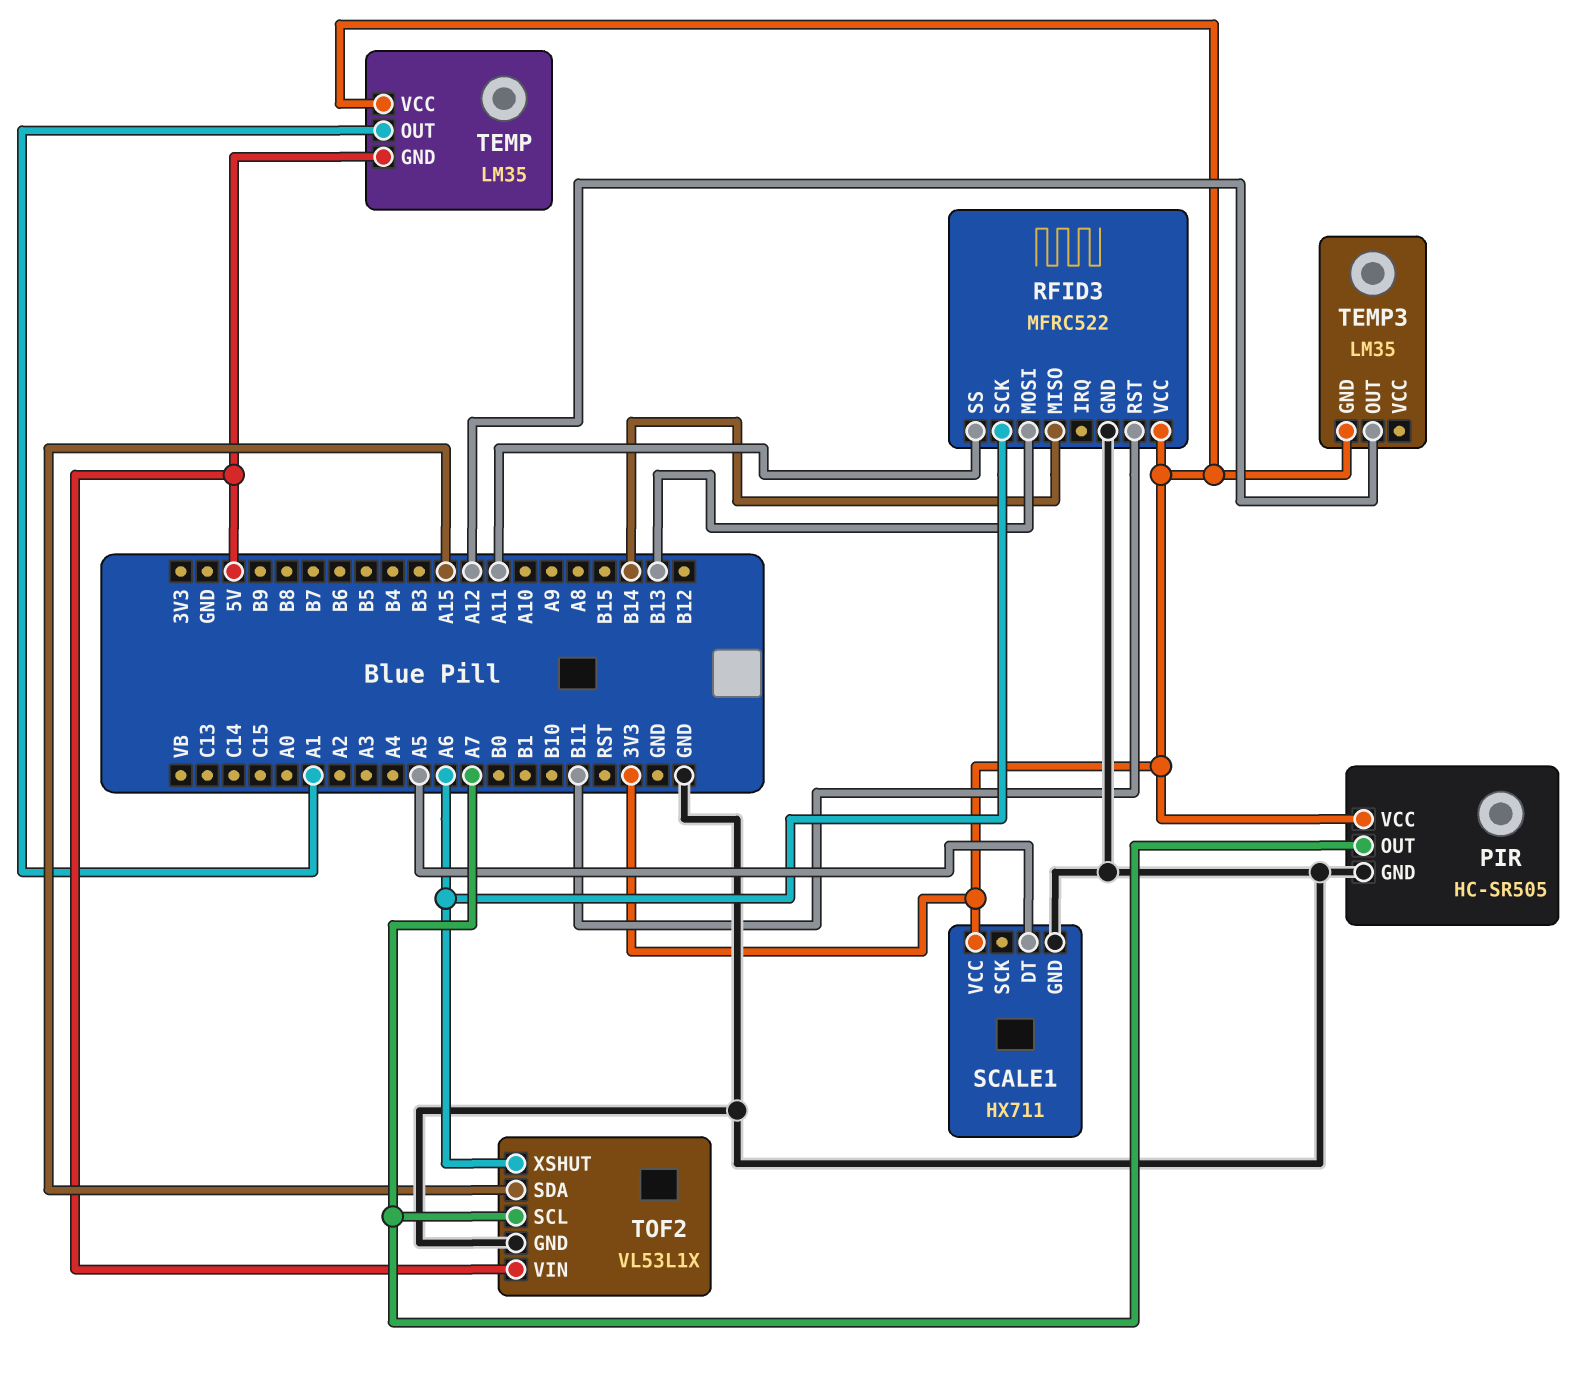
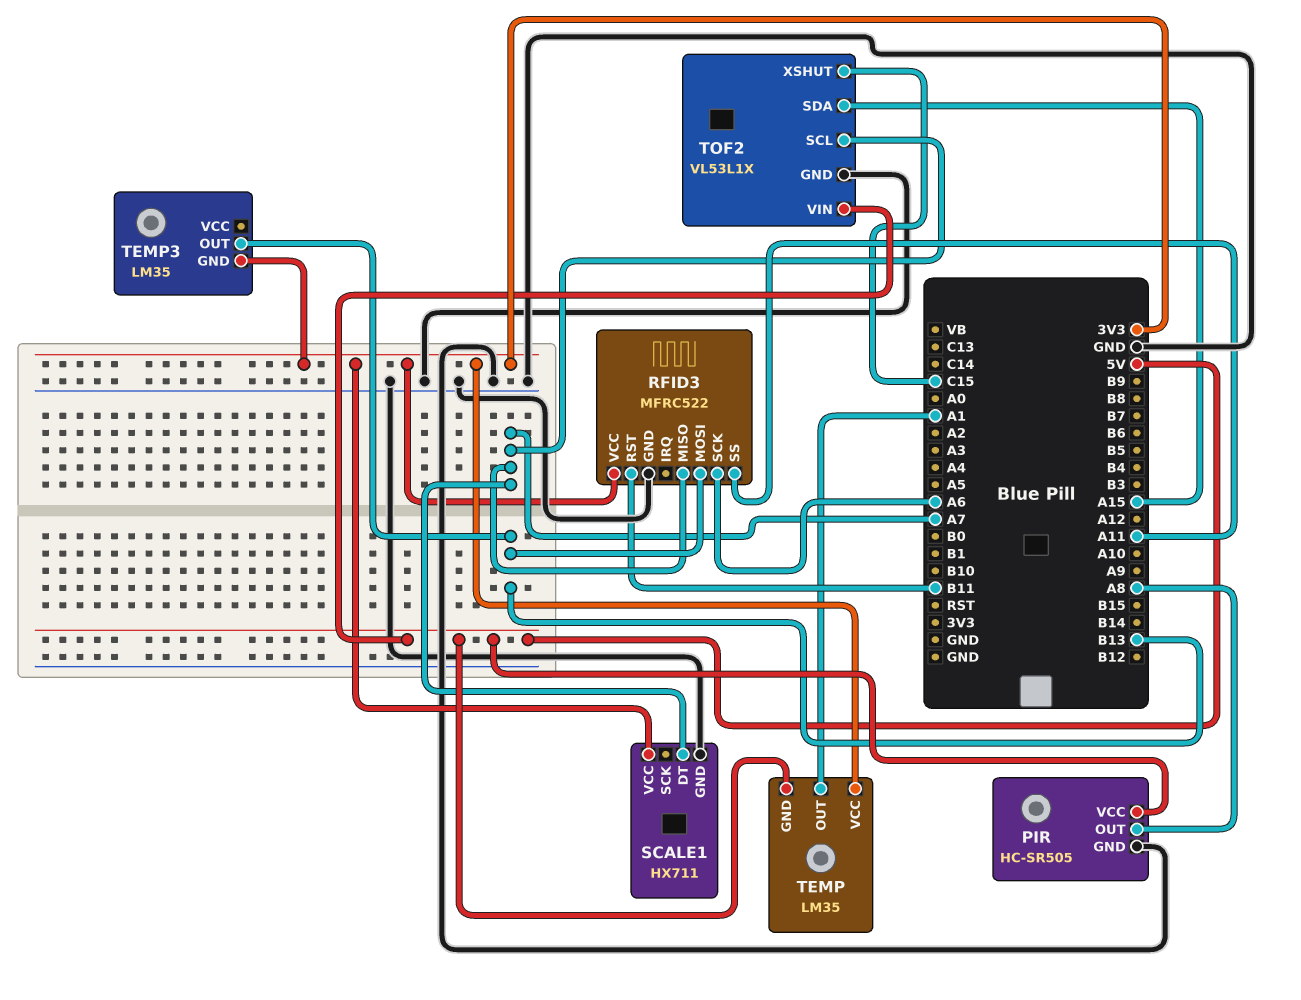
PIR pin OUT: A7 -> A8
PIR pin VCC: 3V3 -> 5V
RFID3 pin MISO: B14 -> A7
SCALE1 pin DT: A5 -> A7
TEMP3 pin OUT: A12 -> B13
TOF2 pin XSHUT: A6 -> C15

